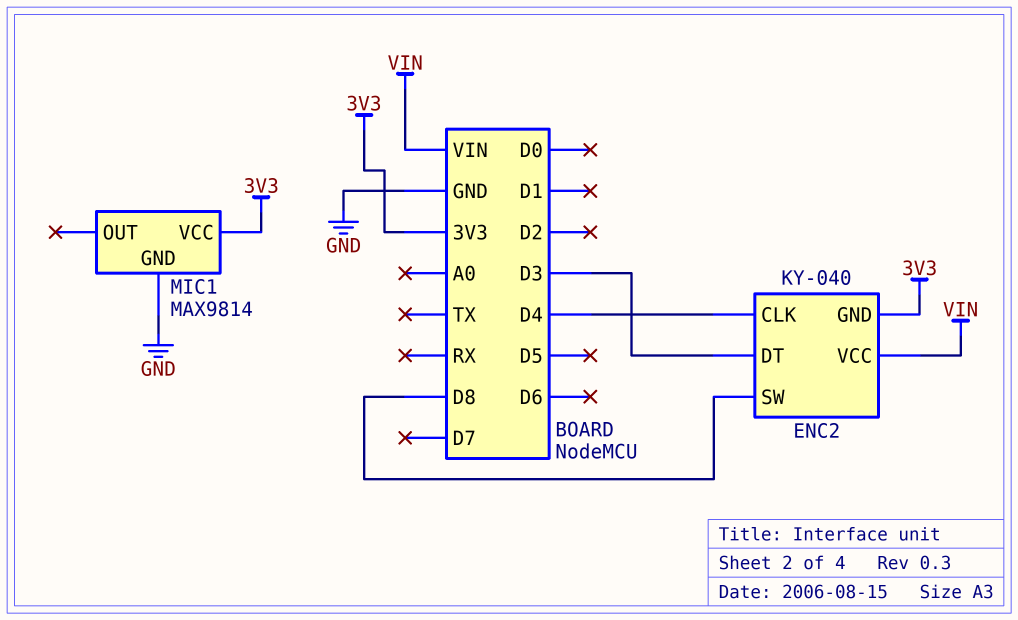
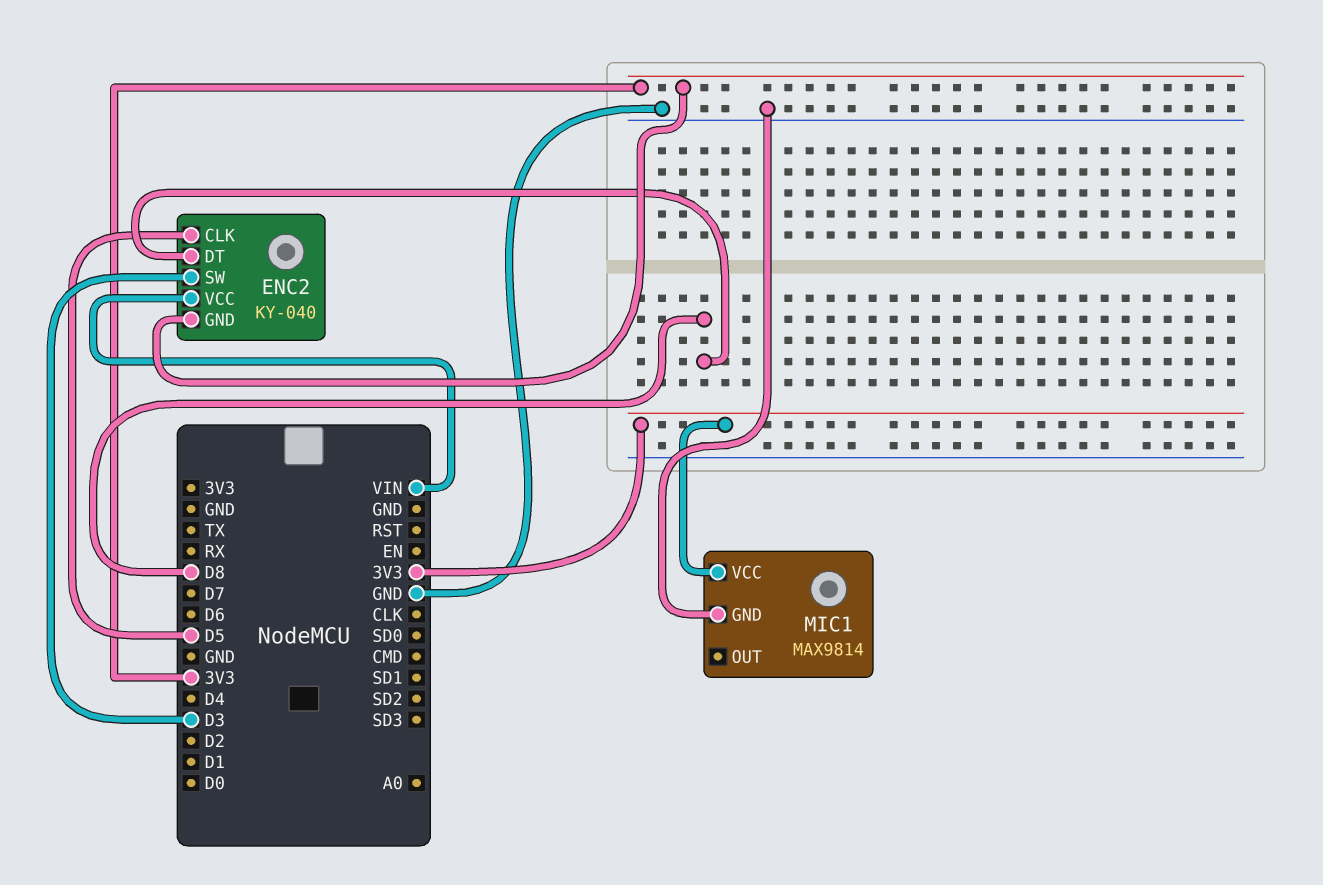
ENC2 pin CLK: D4 -> D5
ENC2 pin DT: D3 -> D8
ENC2 pin SW: D8 -> D3

